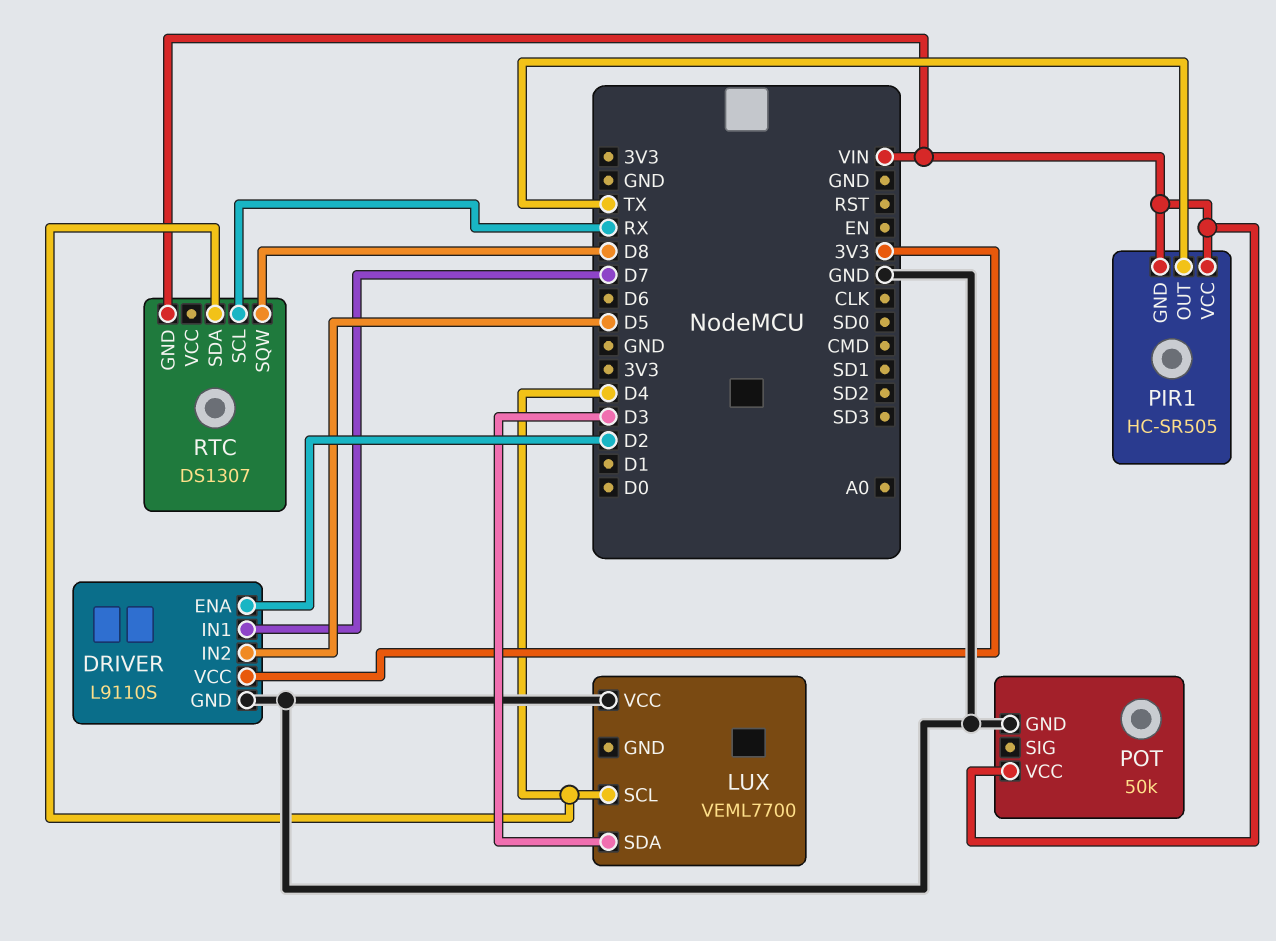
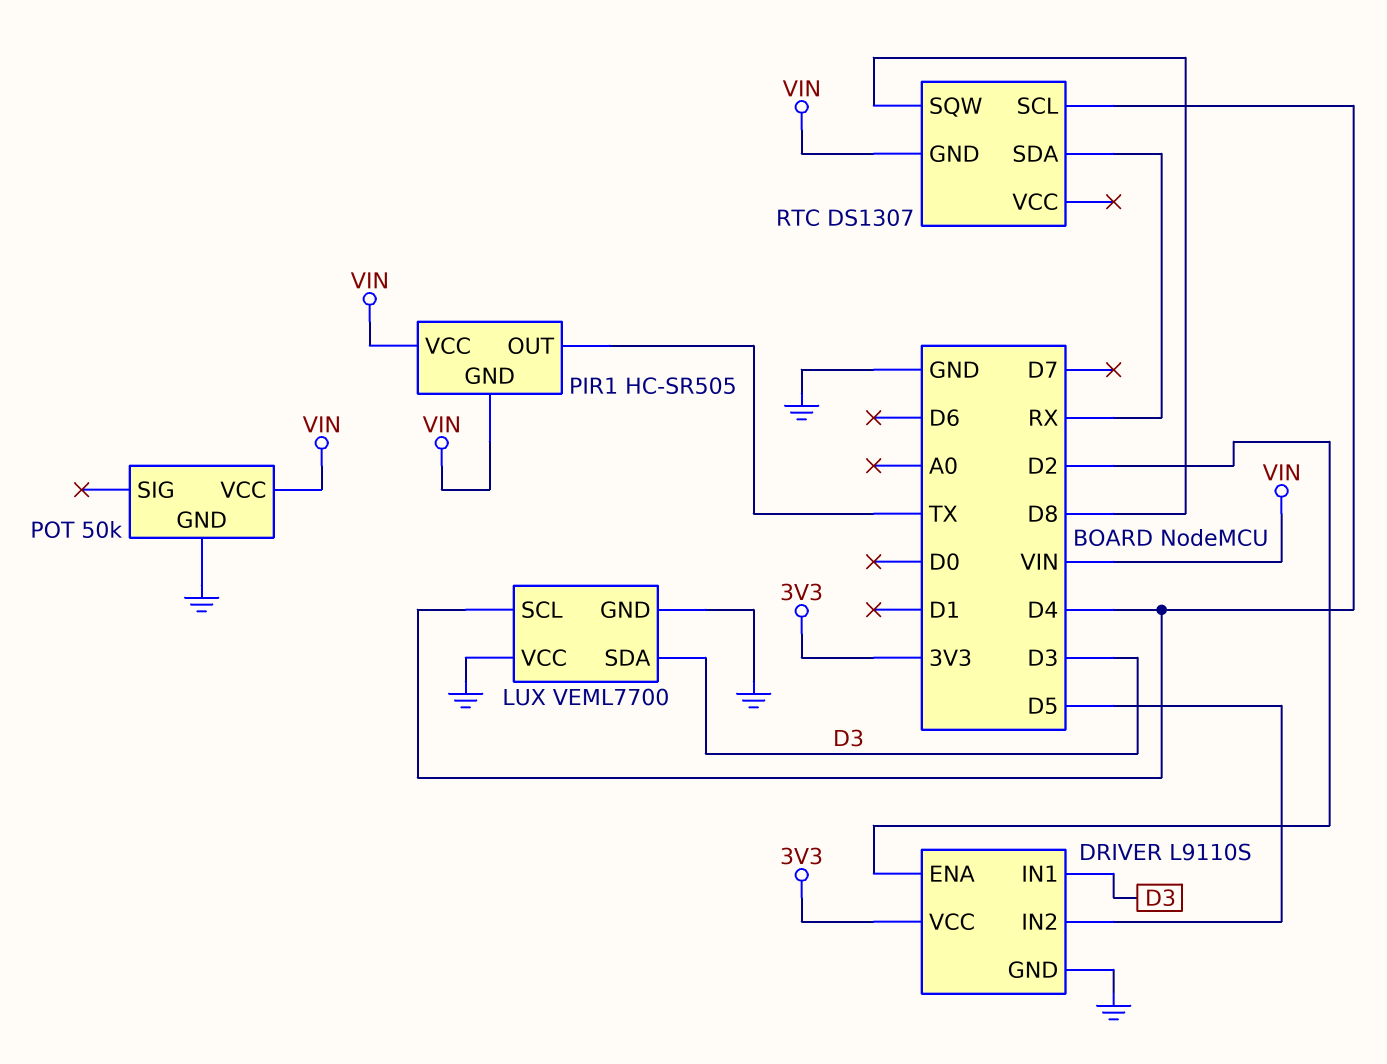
DRIVER pin IN1: D7 -> D3
LUX pin GND: none -> GND
RTC pin SCL: RX -> D4
RTC pin SDA: D4 -> RX

